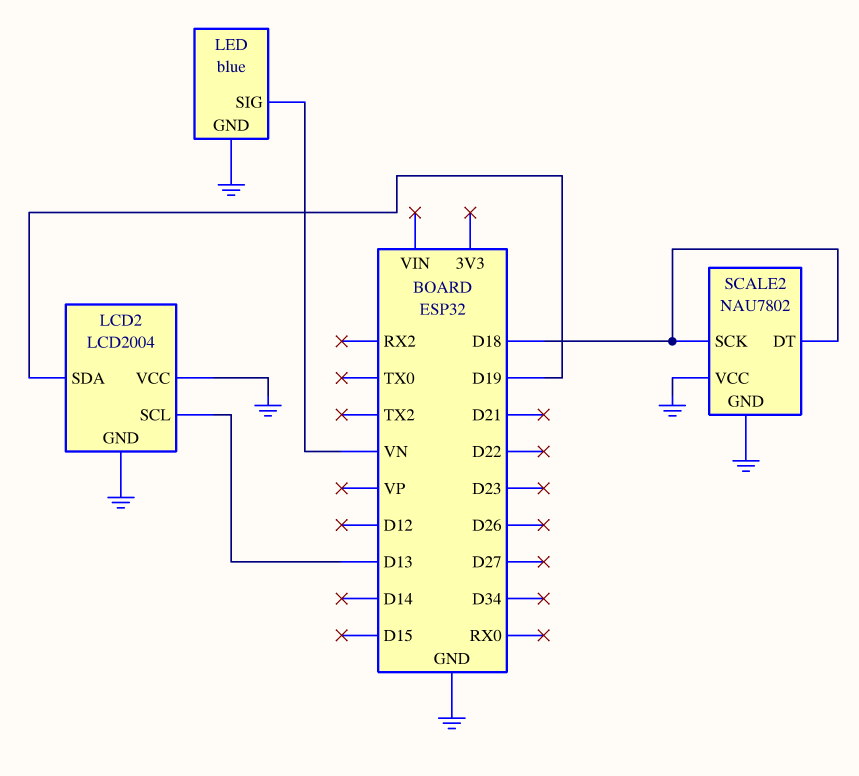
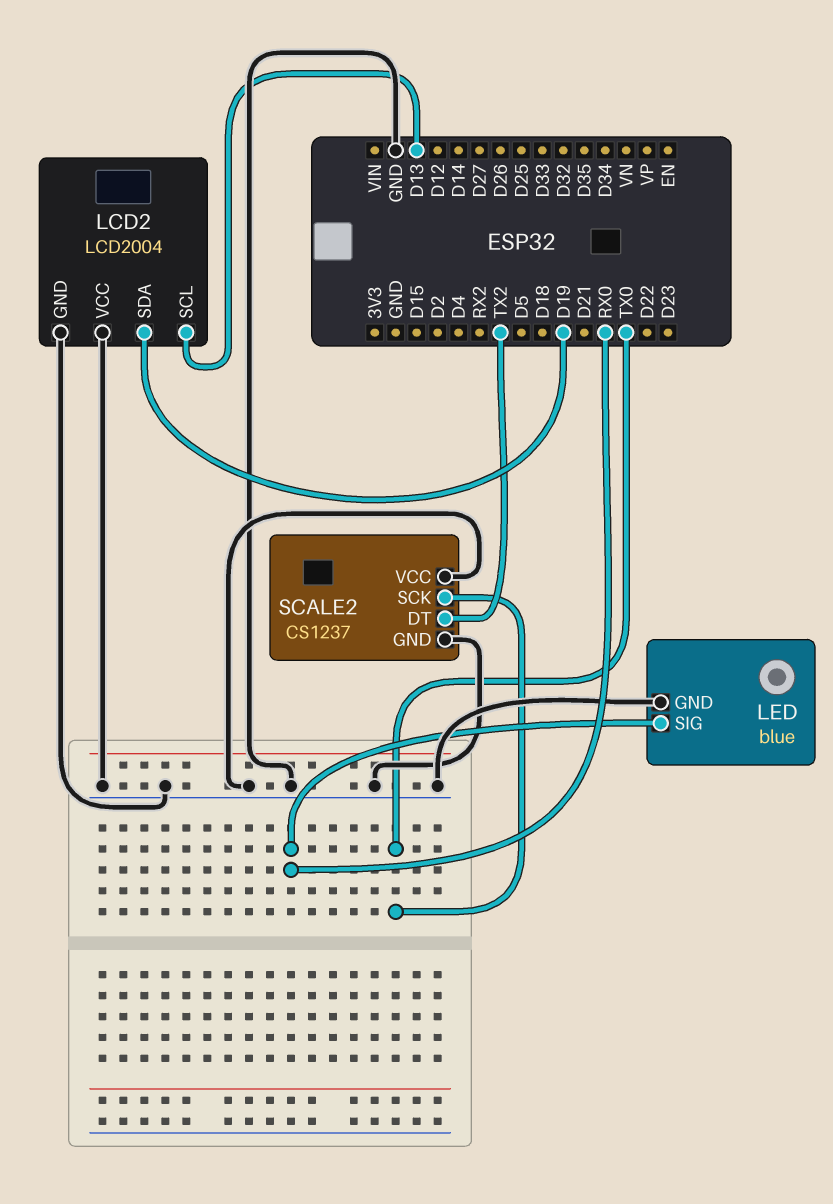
LED pin SIG: VN -> RX0
SCALE2: NAU7802 -> CS1237
SCALE2 pin DT: D18 -> TX2
SCALE2 pin SCK: D18 -> TX0

